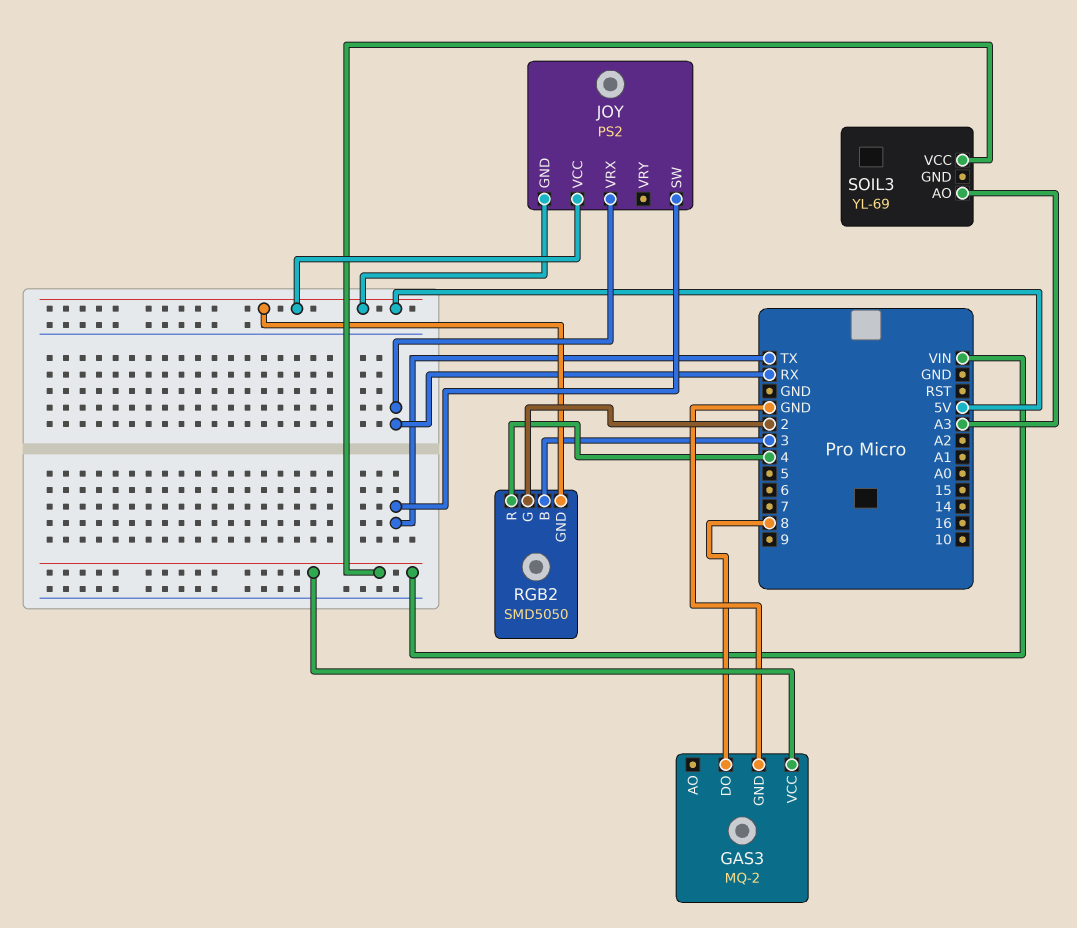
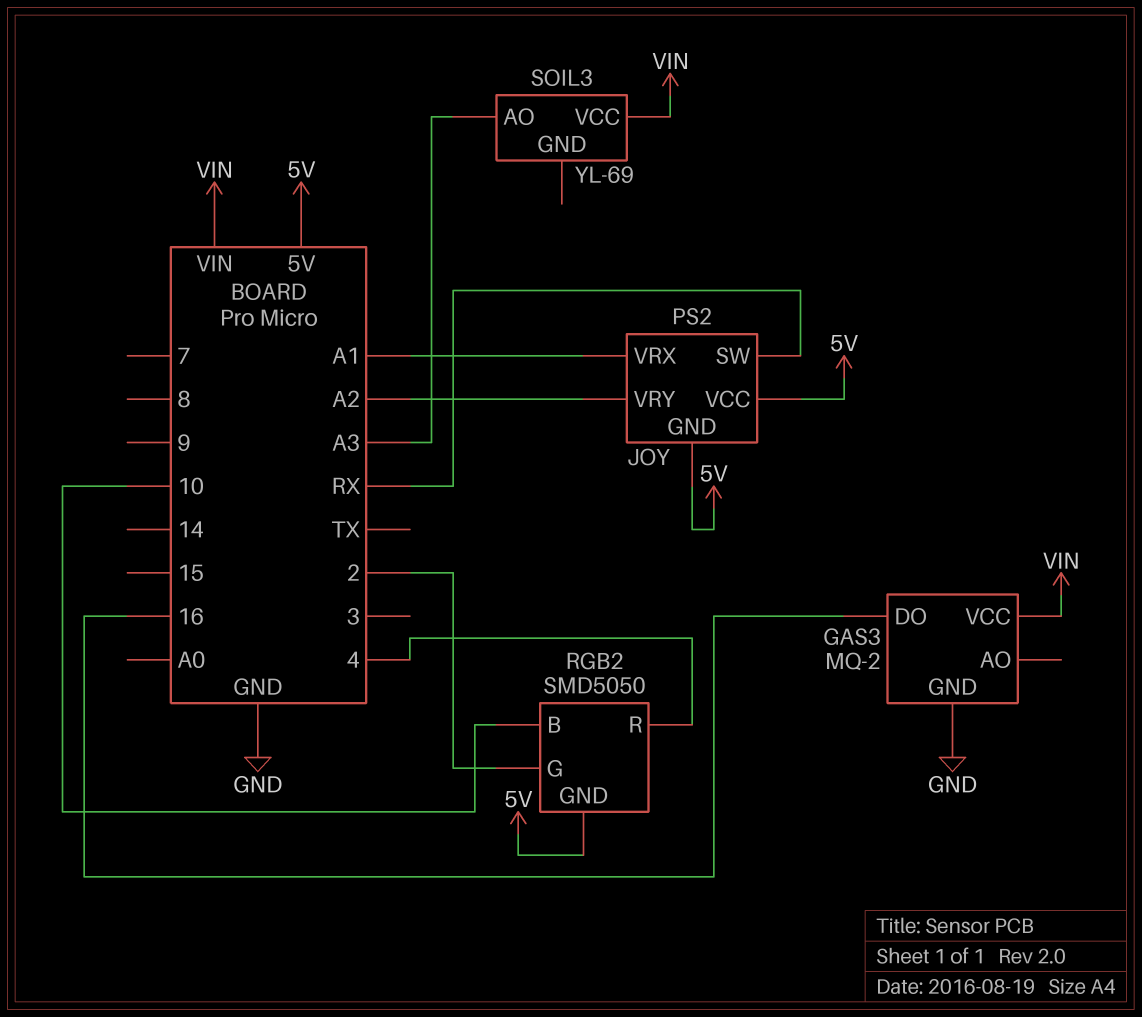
GAS3 pin DO: 8 -> 16
JOY pin SW: TX -> RX
JOY pin VRX: RX -> A1
JOY pin VRY: none -> A2
RGB2 pin B: 3 -> 10

